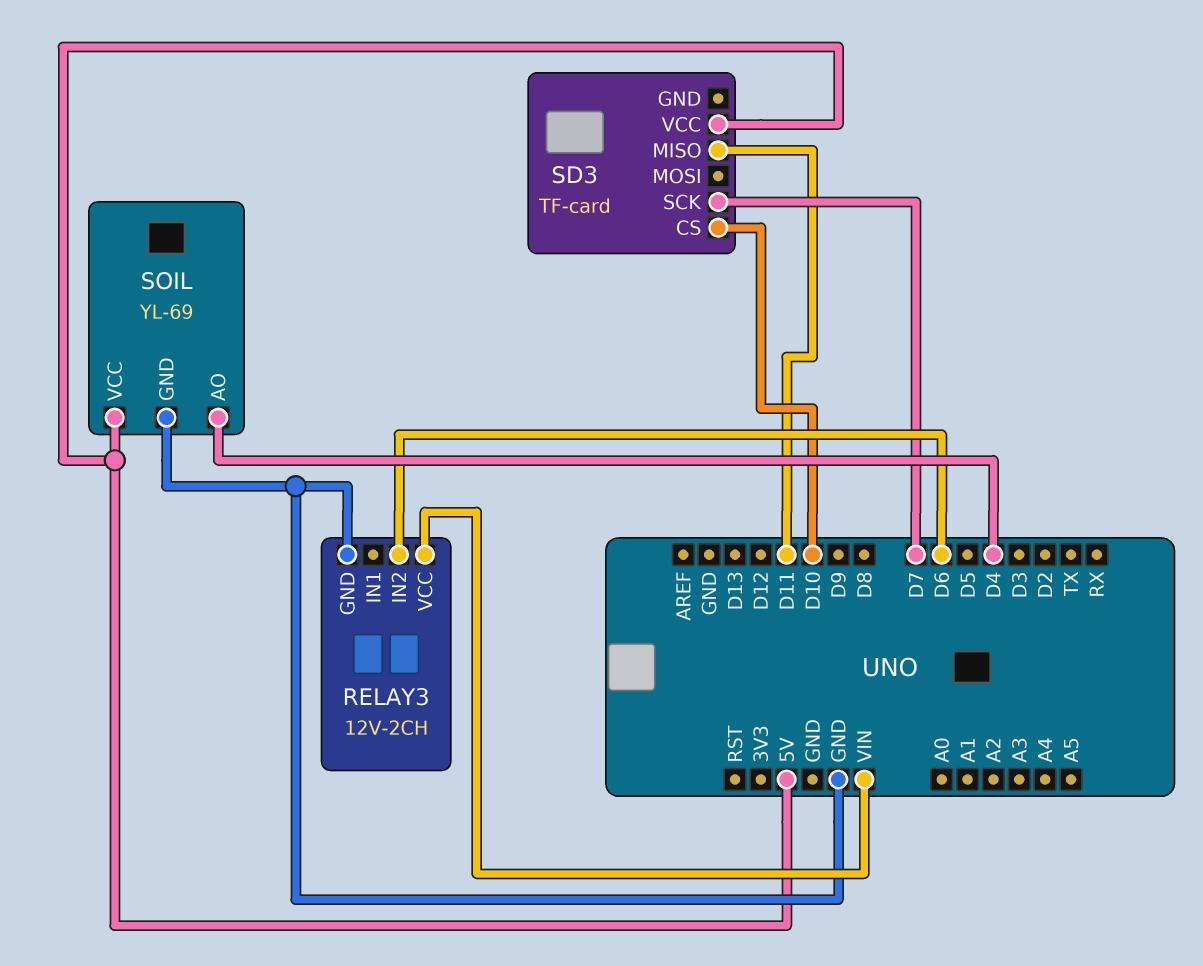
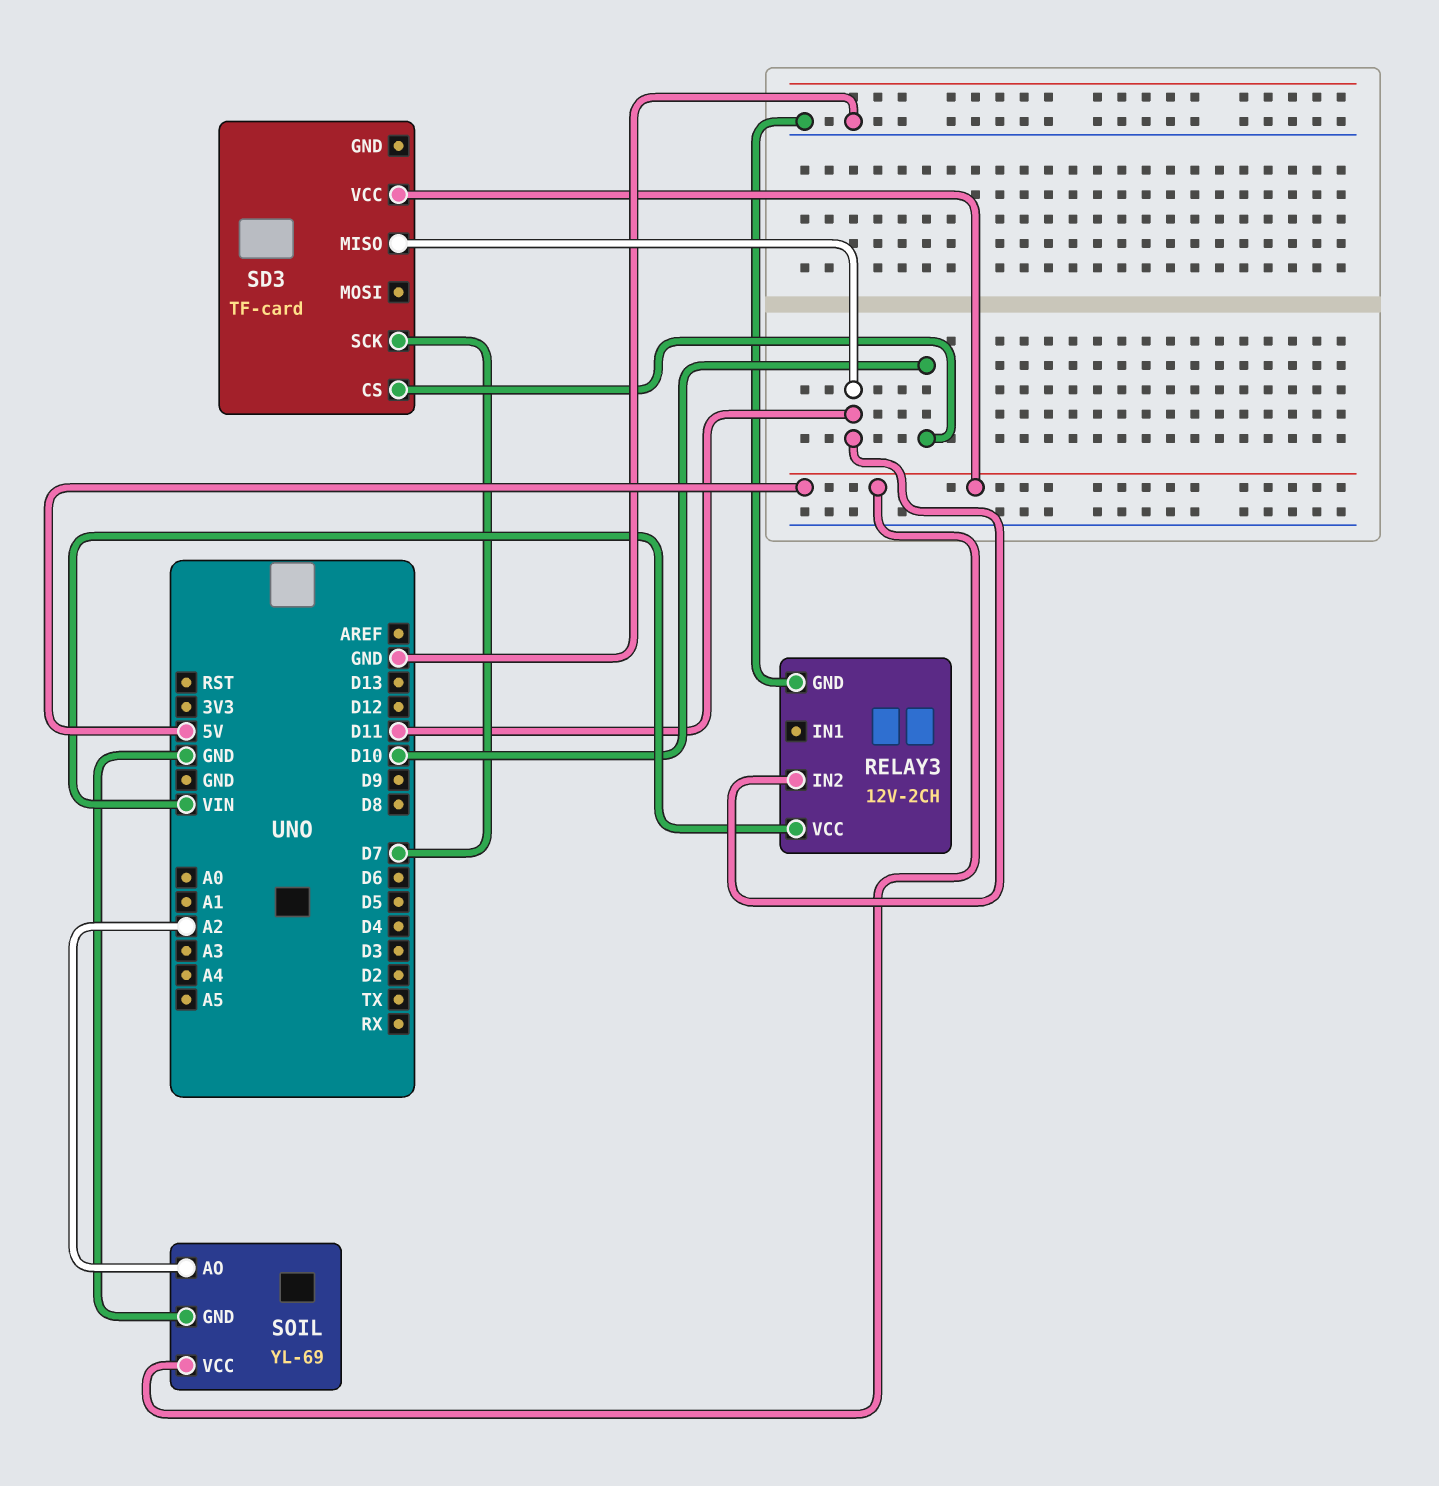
RELAY3 pin IN2: D6 -> D11
SOIL pin AO: D4 -> A2

